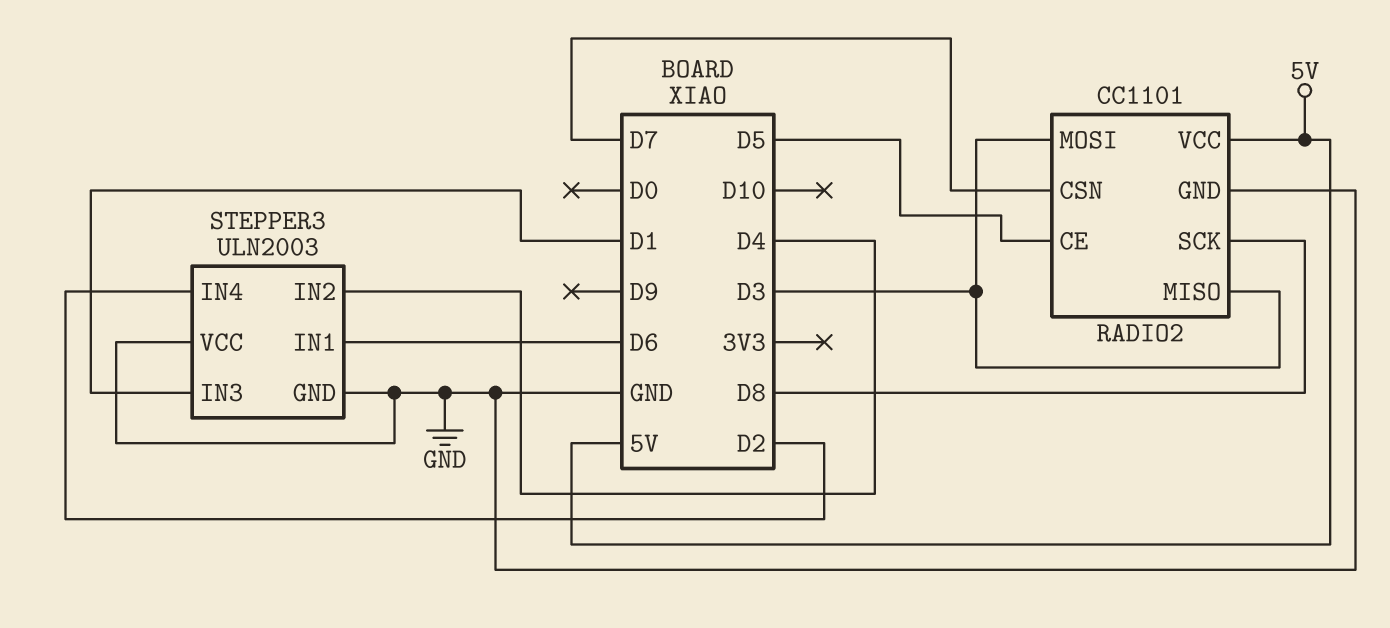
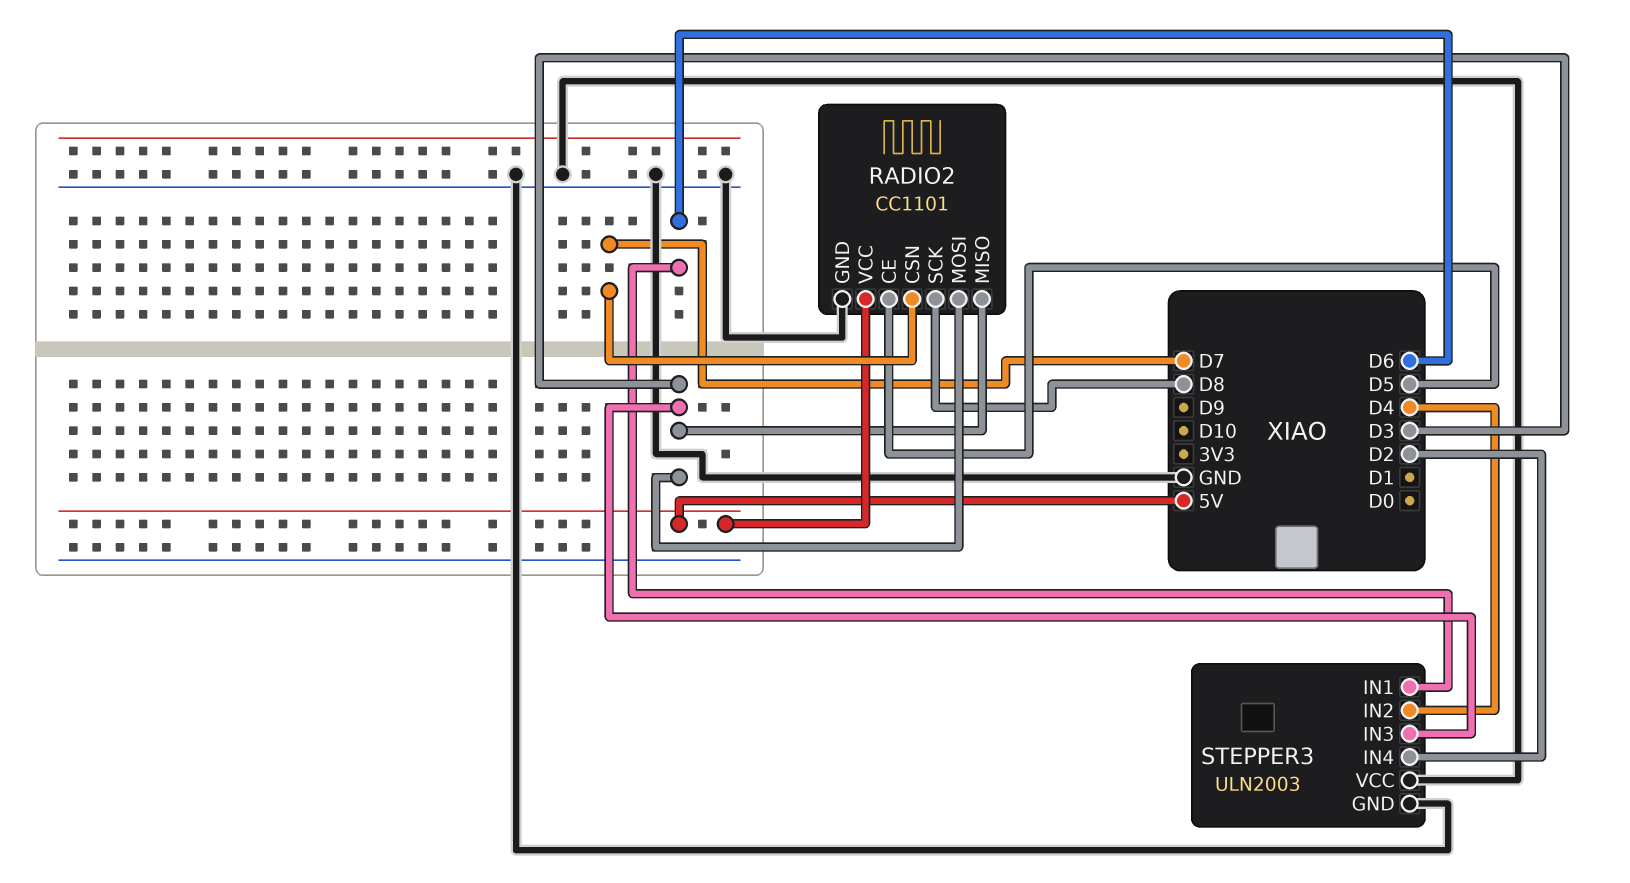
STEPPER3 pin IN3: D1 -> D3

